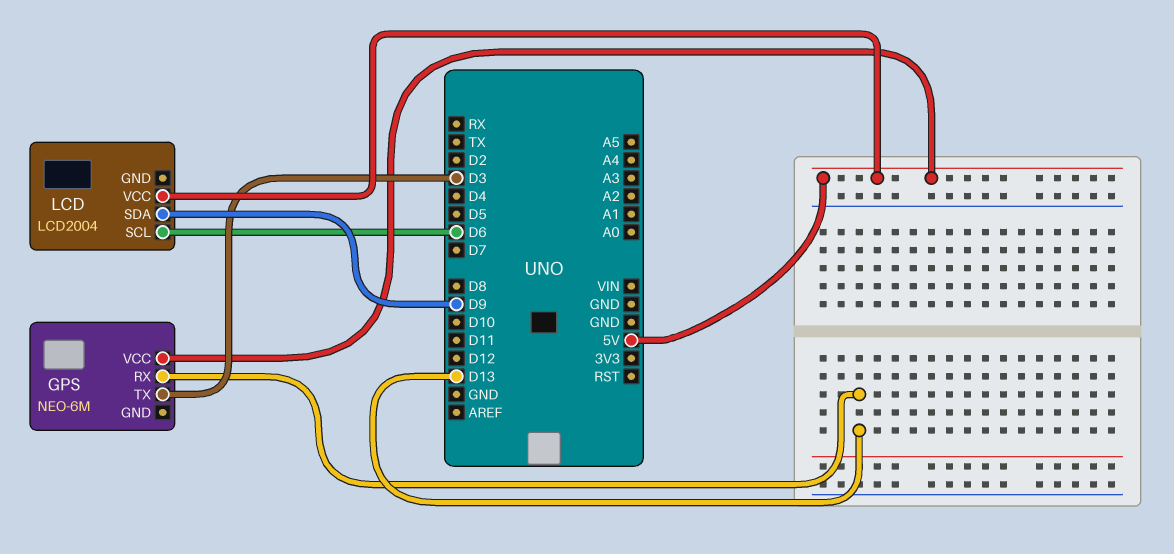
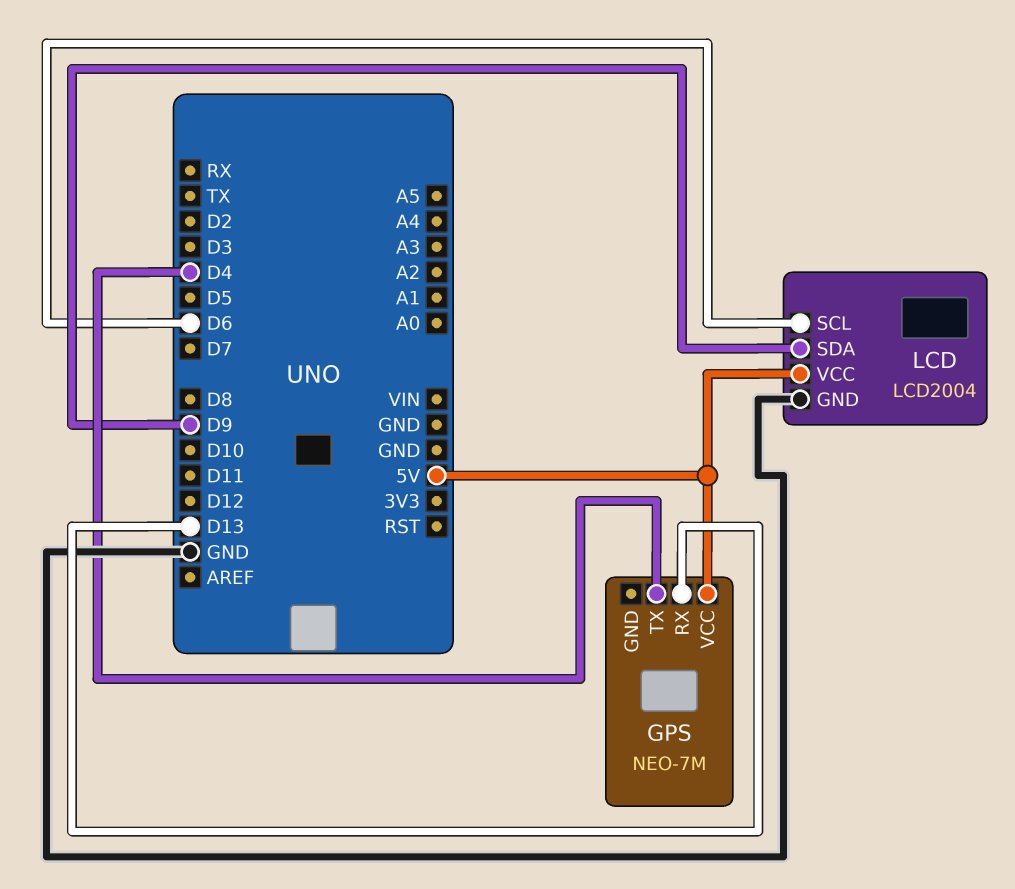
GPS: NEO-6M -> NEO-7M
GPS pin TX: D3 -> D4
LCD pin GND: none -> GND

